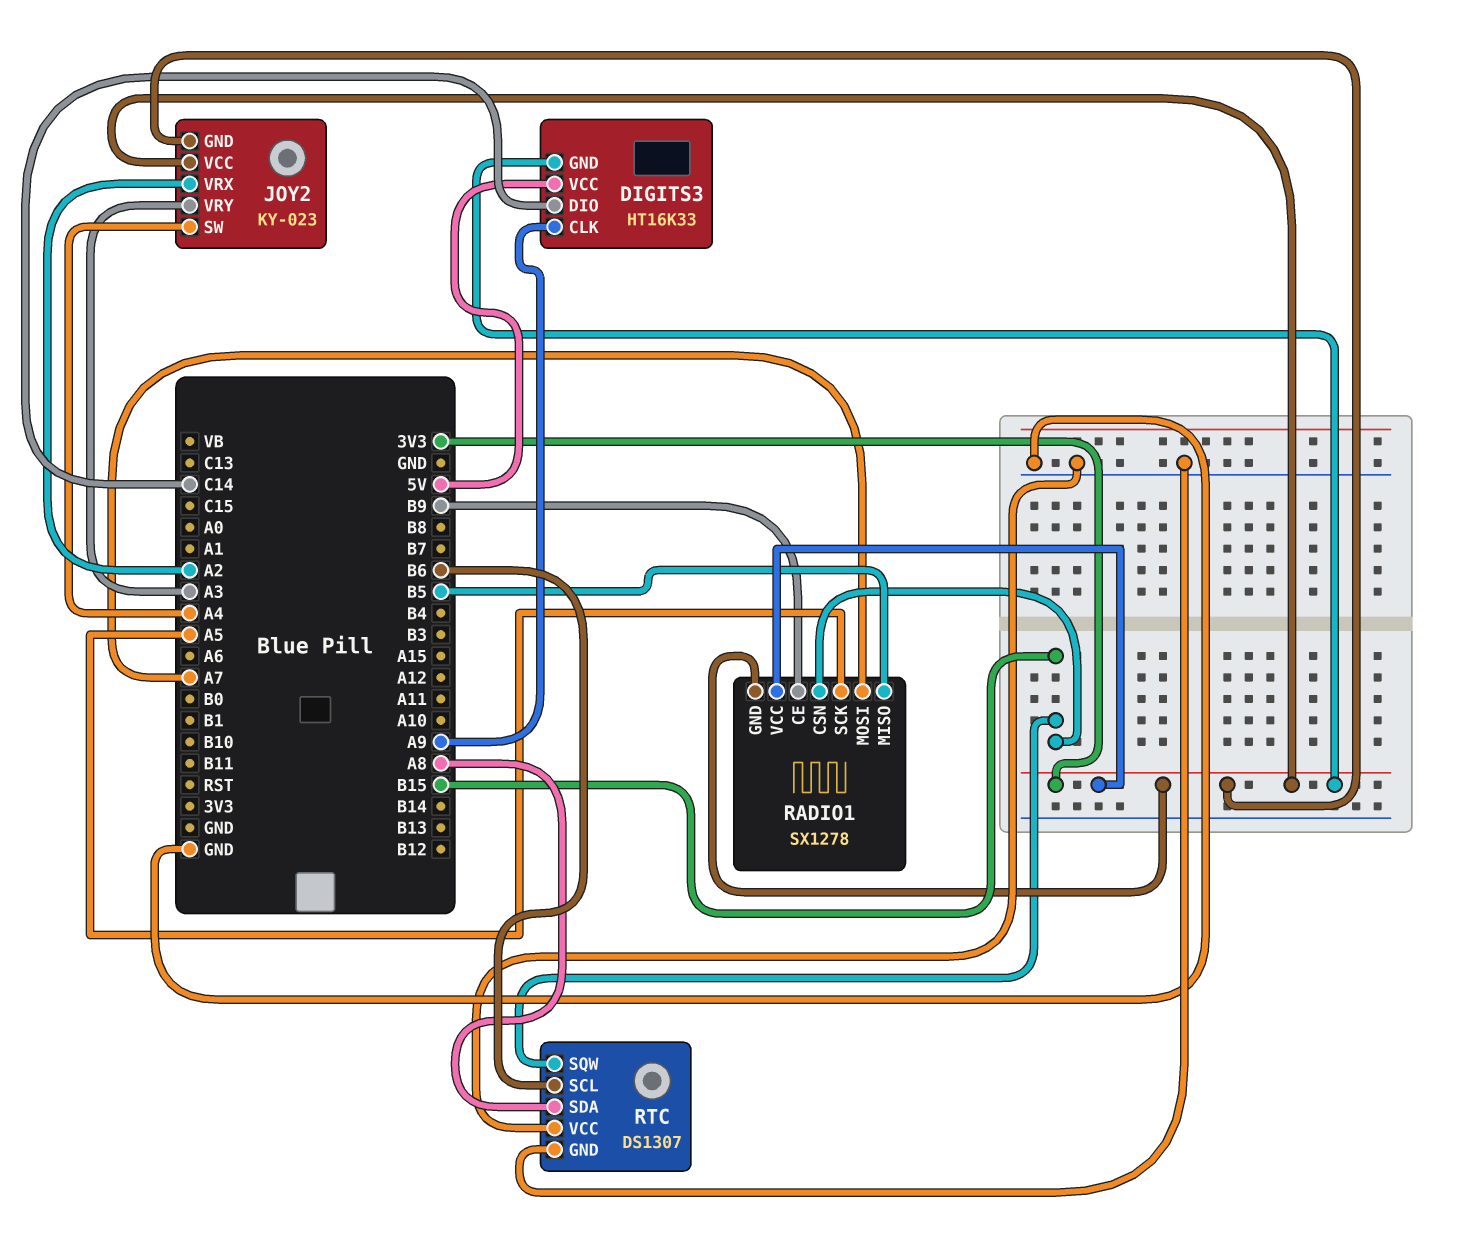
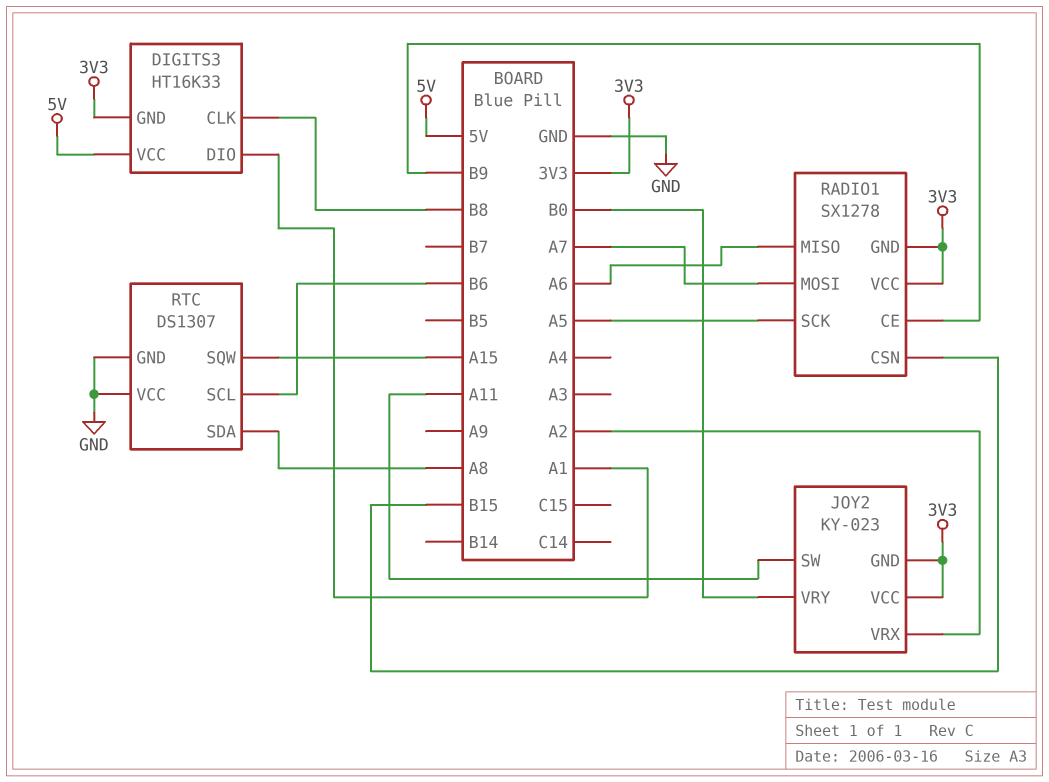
DIGITS3 pin CLK: A9 -> B8
DIGITS3 pin DIO: C14 -> A1
JOY2 pin SW: A4 -> A11
JOY2 pin VRY: A3 -> B0
RADIO1 pin MISO: B5 -> A6
RTC pin SQW: B15 -> A15

